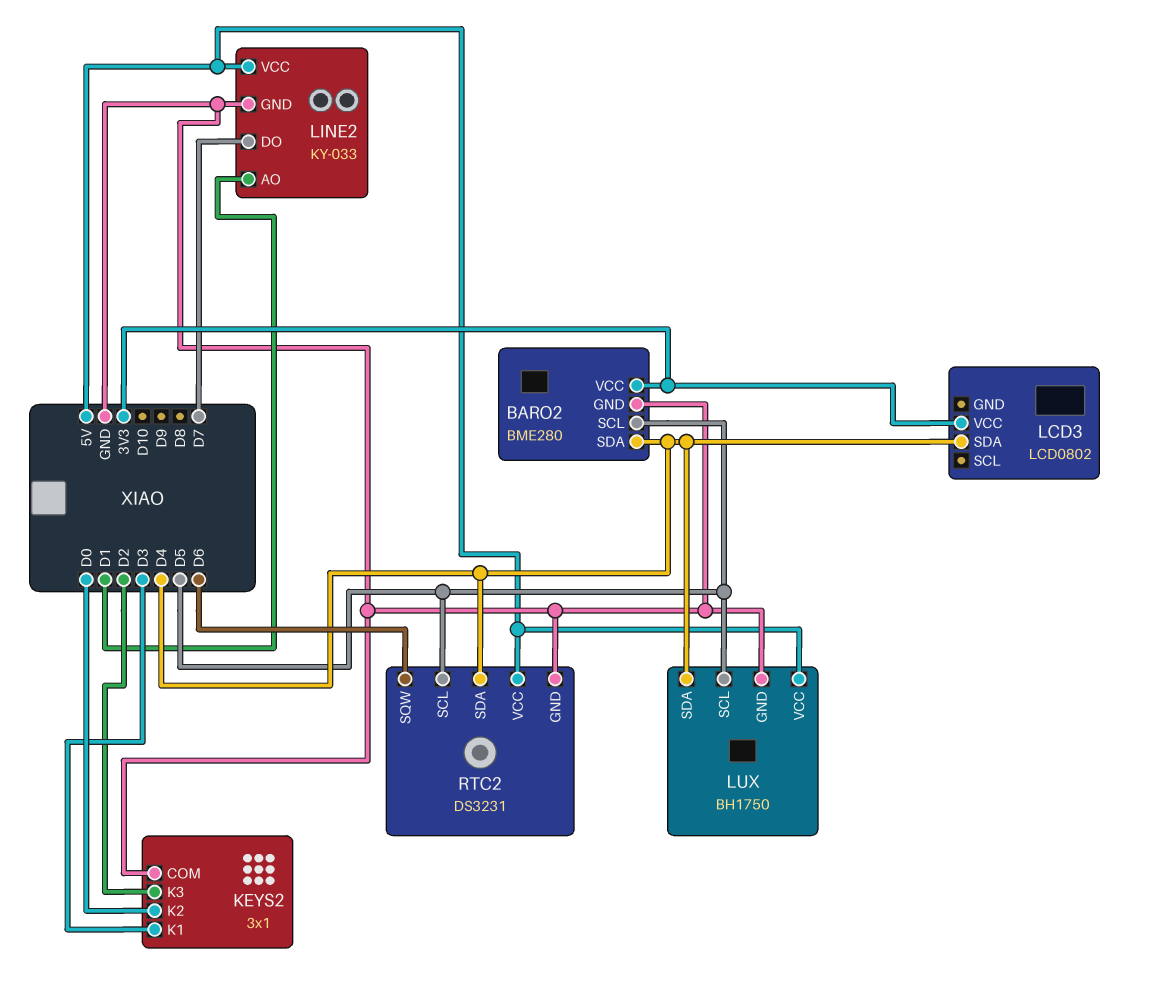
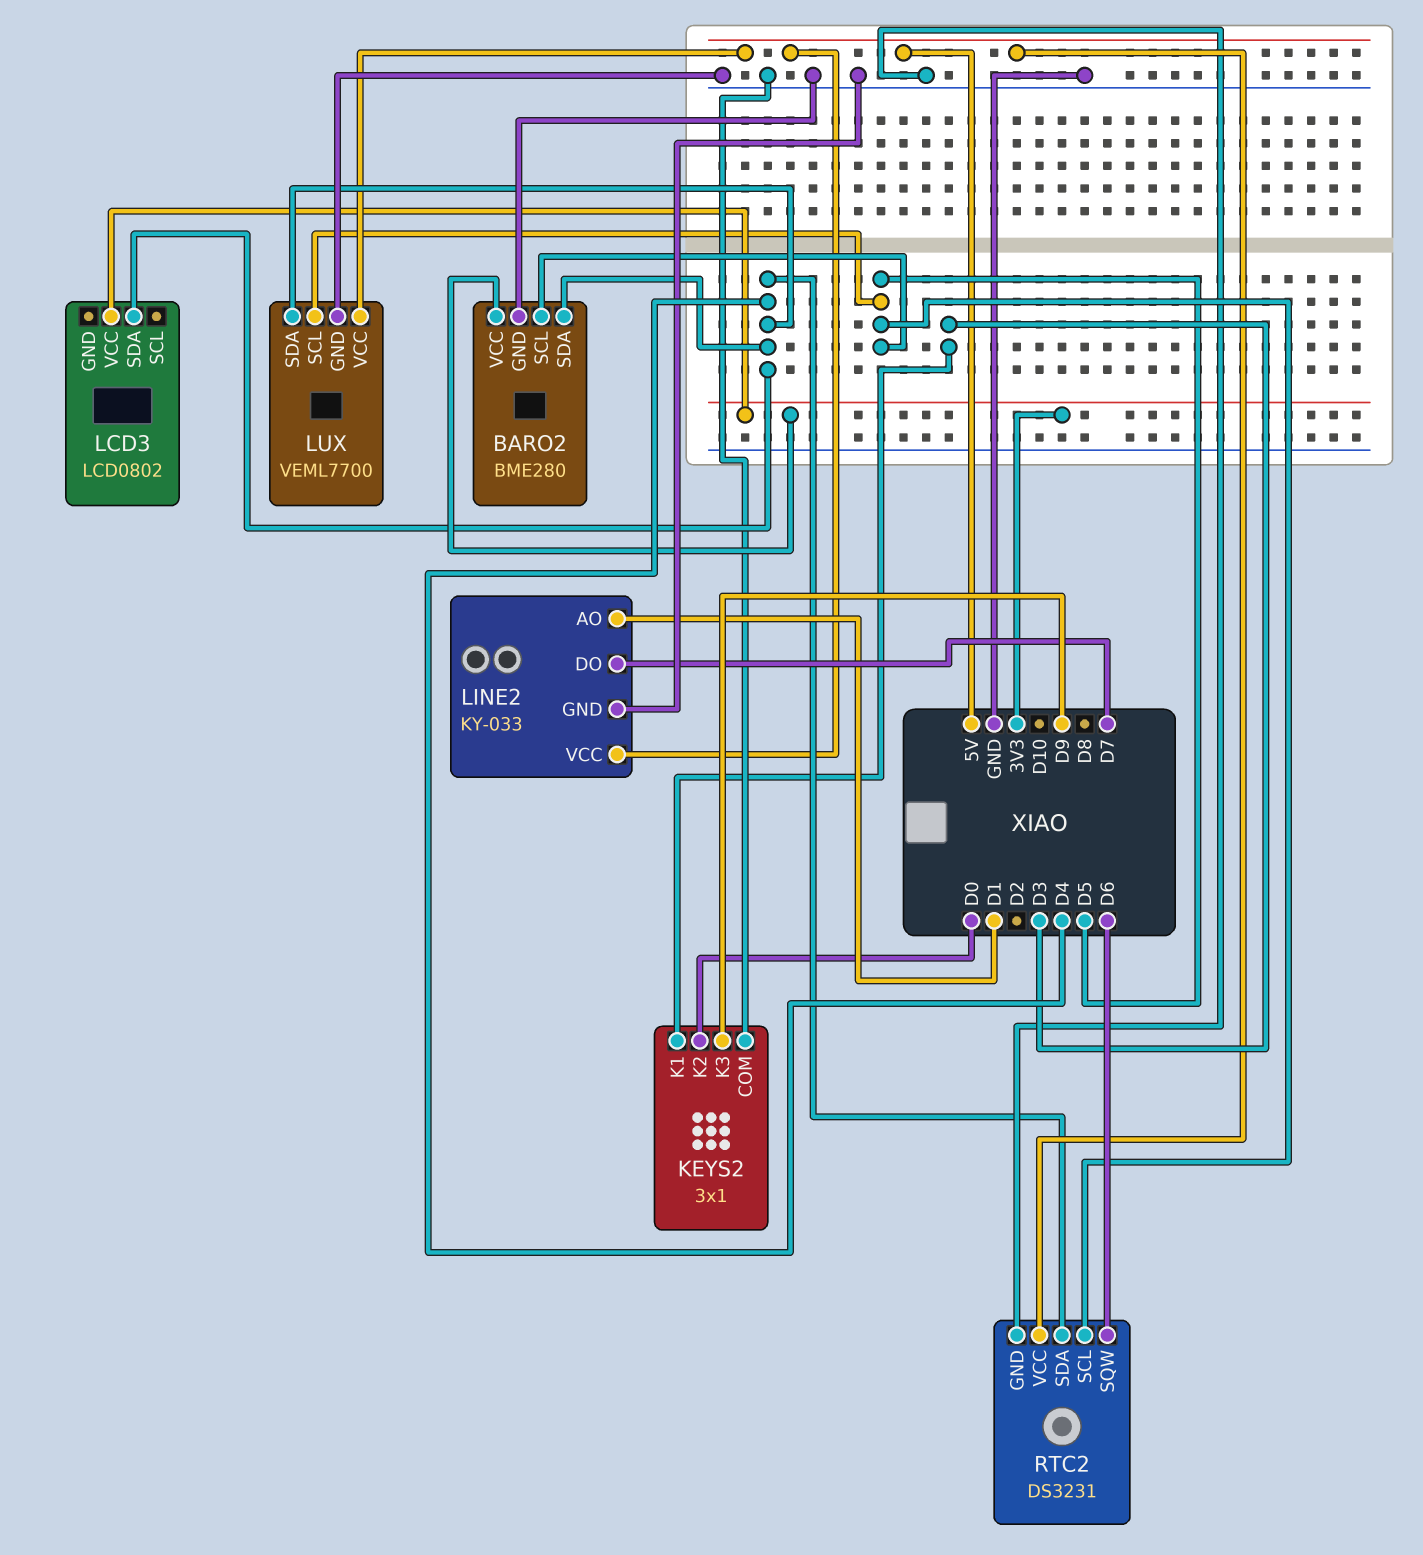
KEYS2 pin K3: D2 -> D9
LUX: BH1750 -> VEML7700

